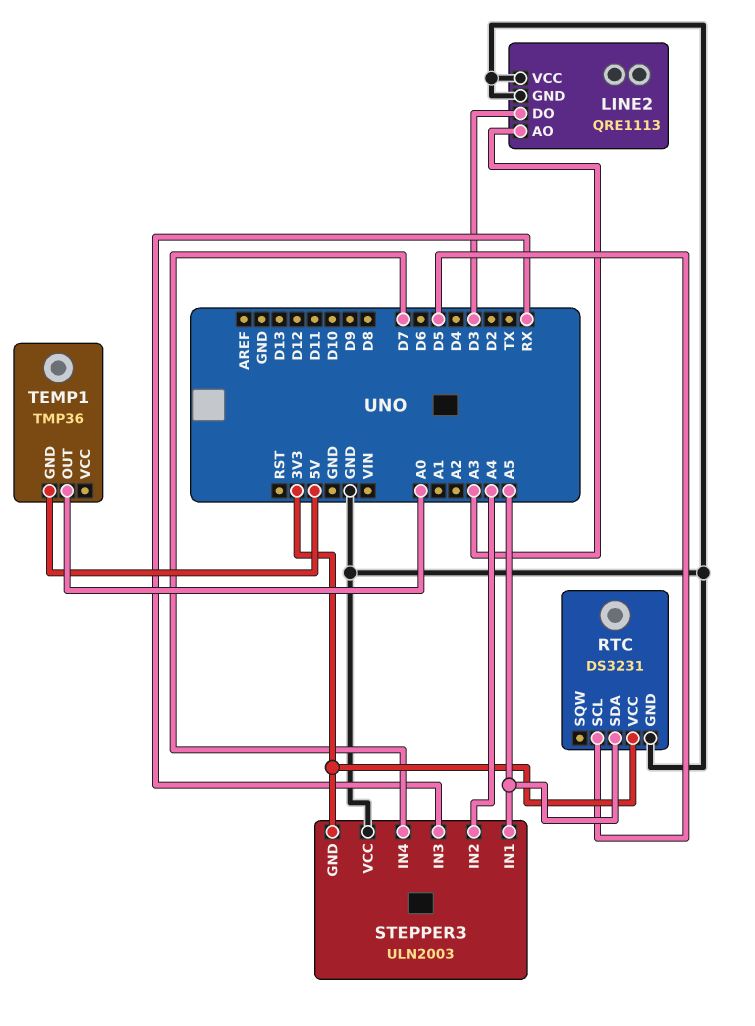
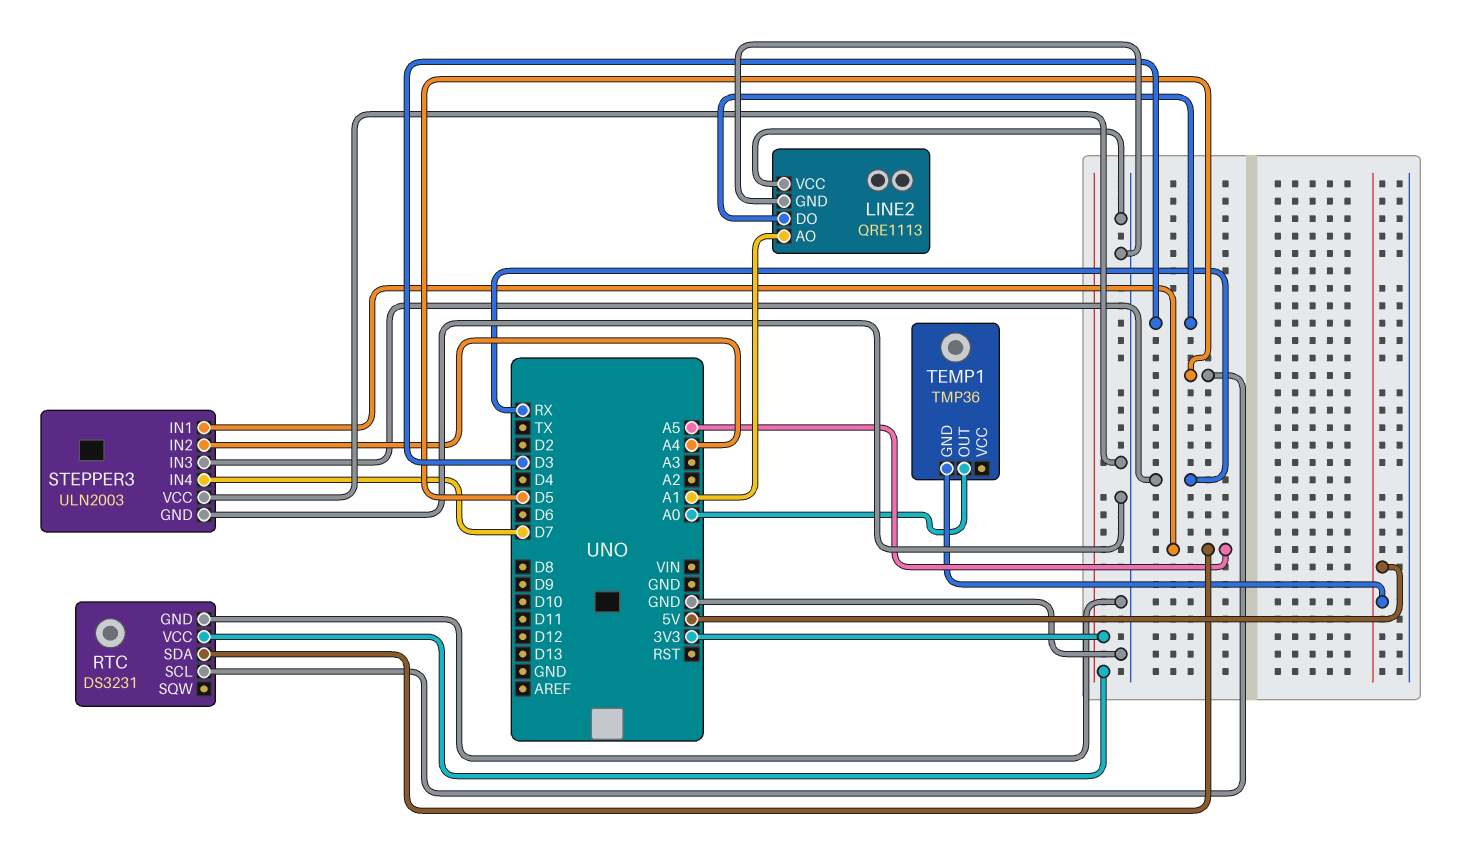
LINE2 pin AO: A3 -> A1
STEPPER3 pin GND: 3V3 -> GND

